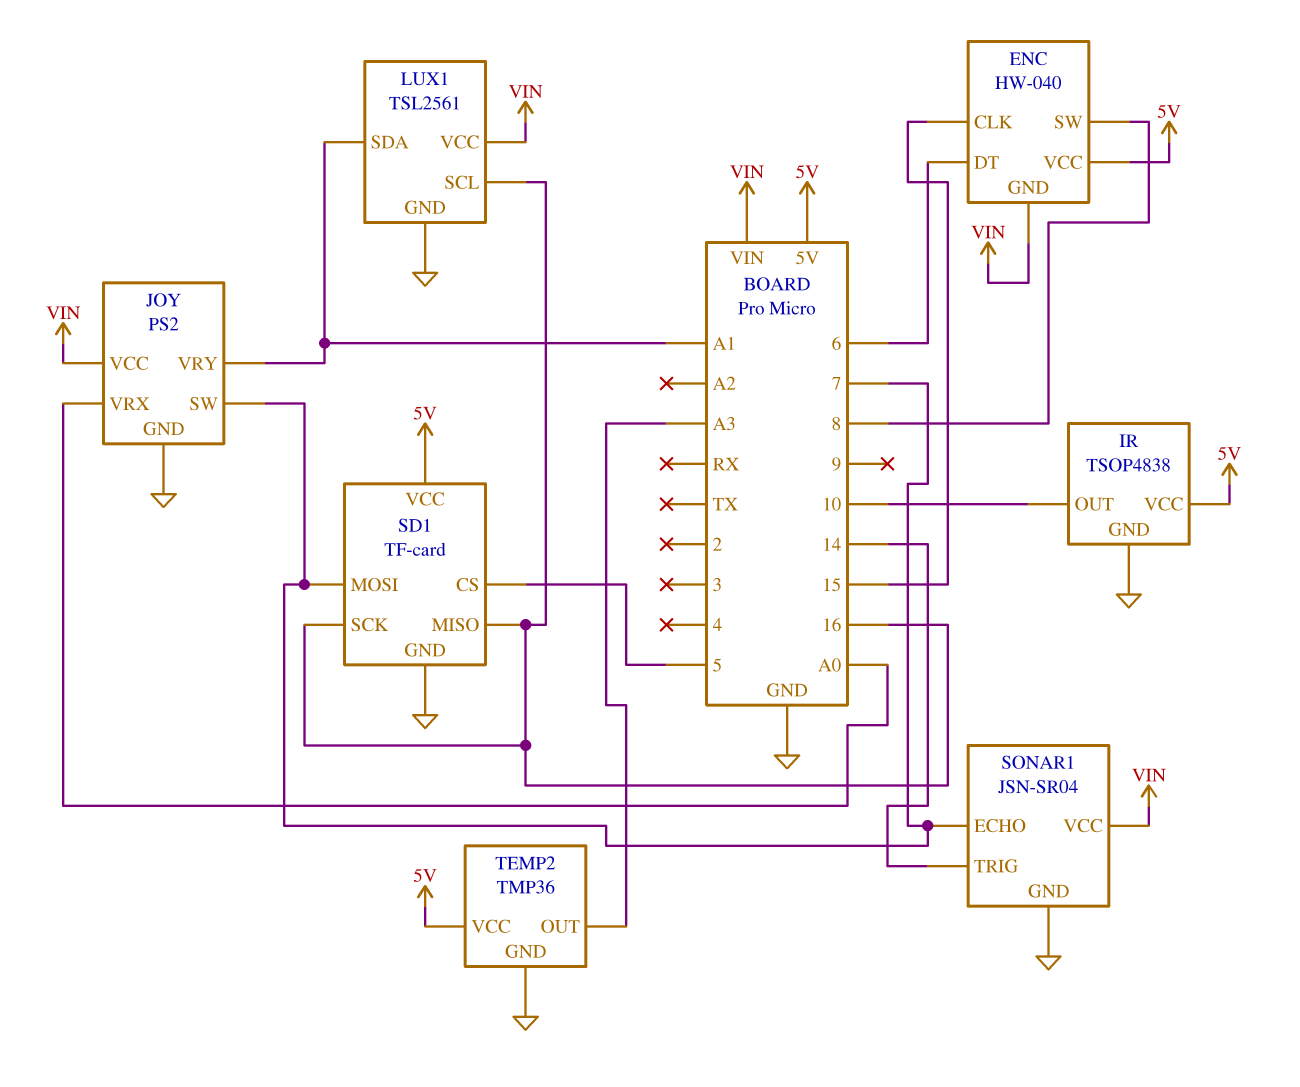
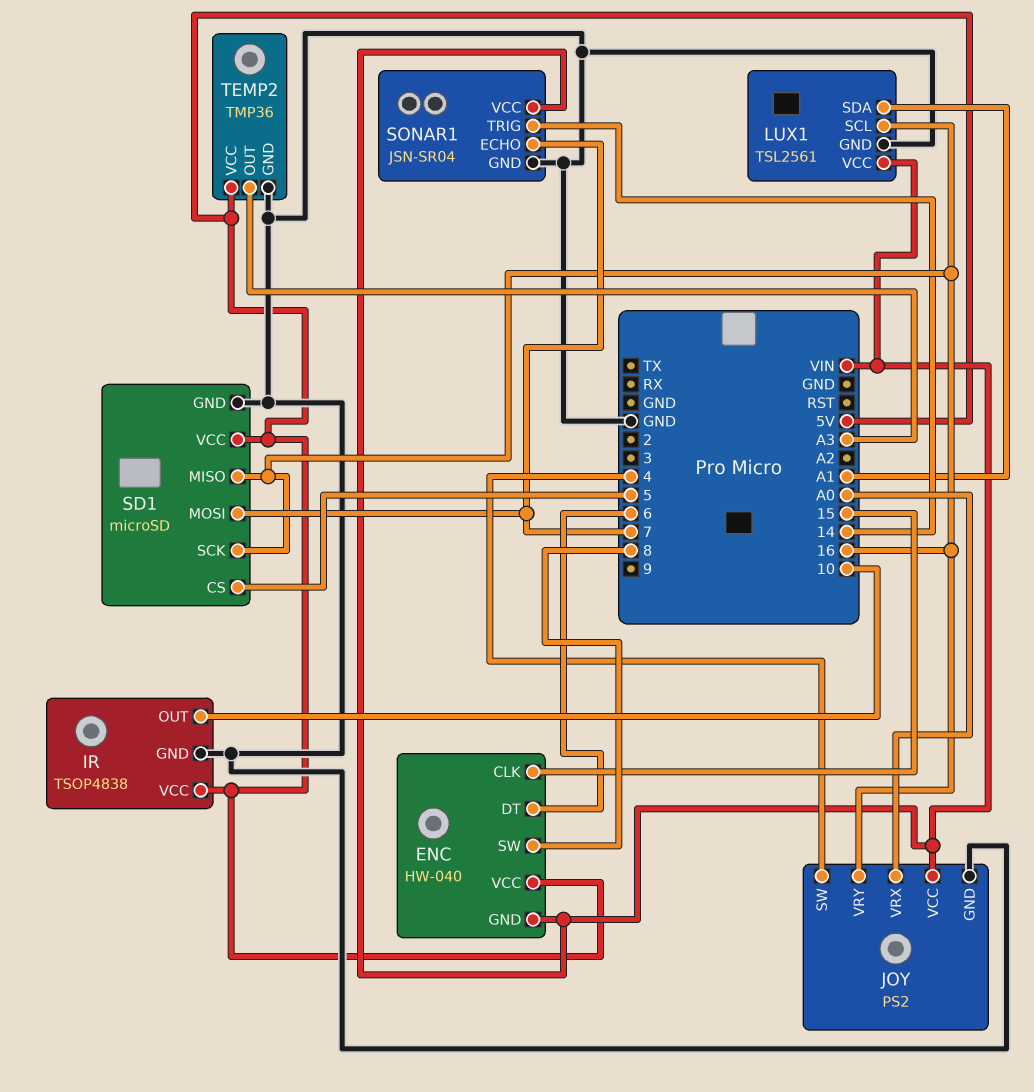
JOY pin SW: 7 -> 4
JOY pin VRY: A1 -> 16
SD1: TF-card -> microSD

